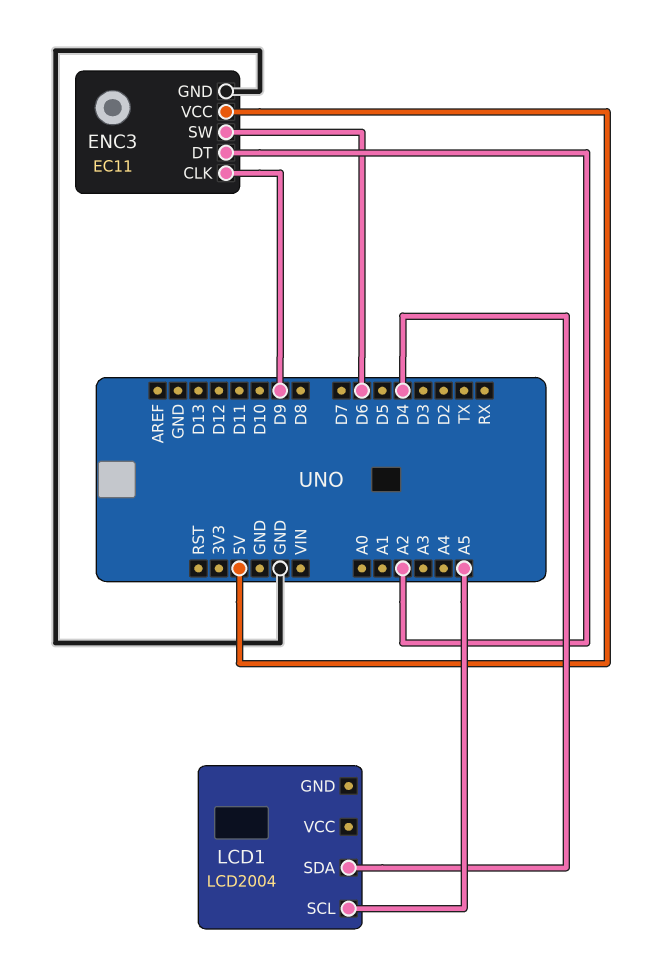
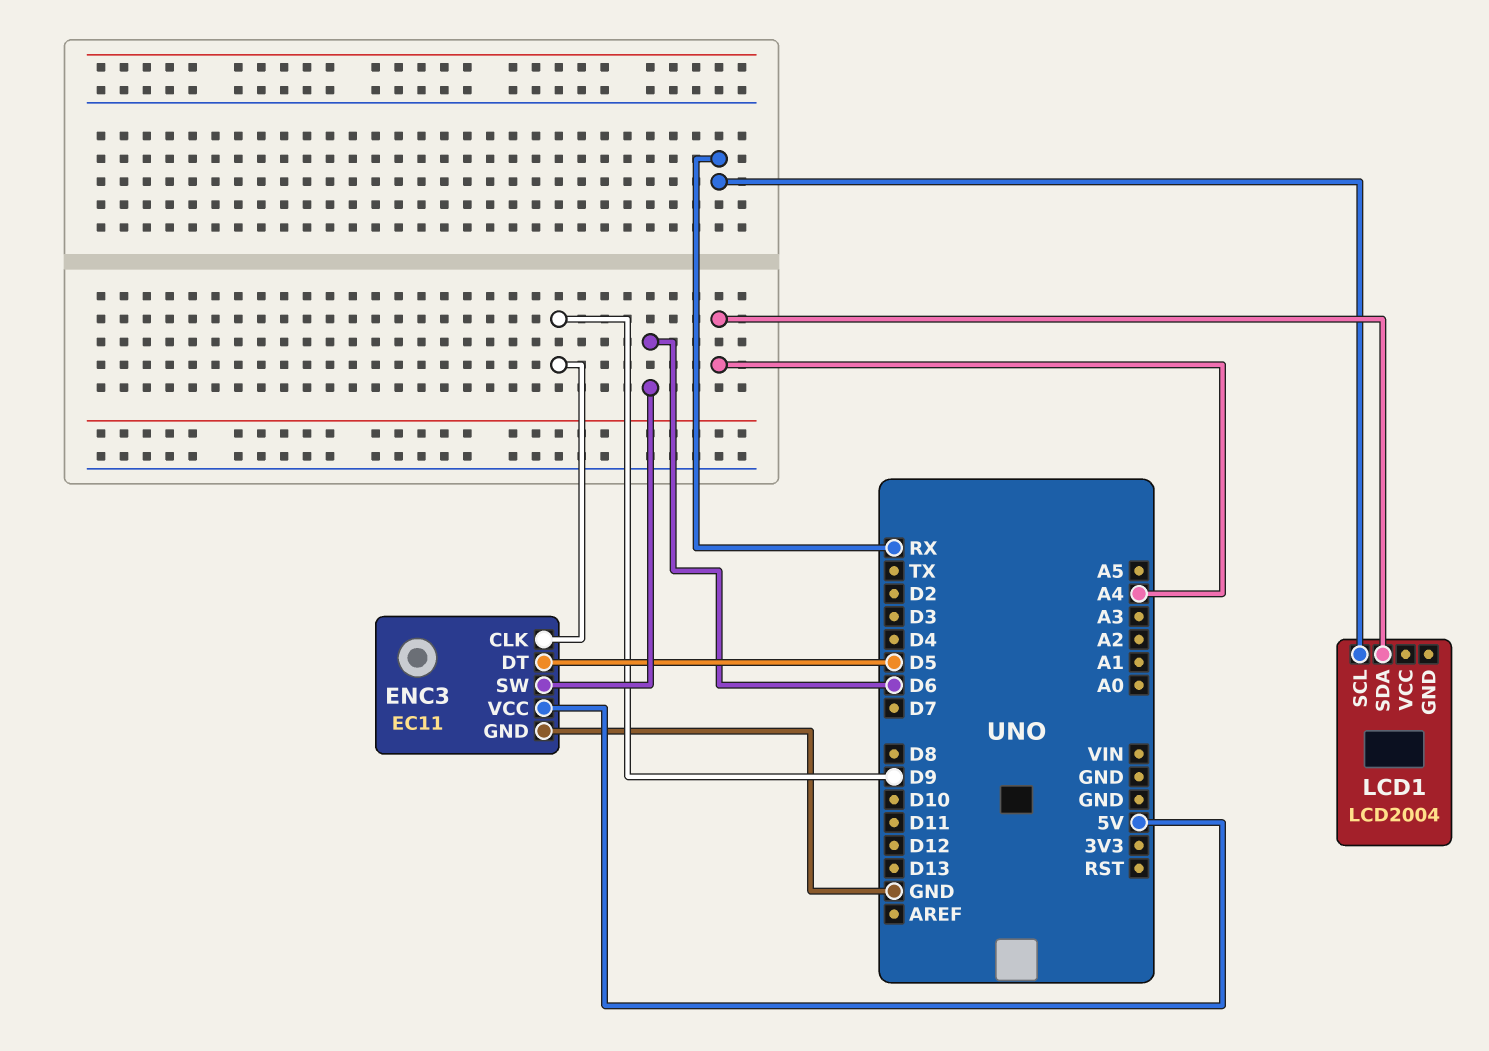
ENC3 pin DT: A2 -> D5
LCD1 pin SCL: A5 -> RX
LCD1 pin SDA: D4 -> A4

